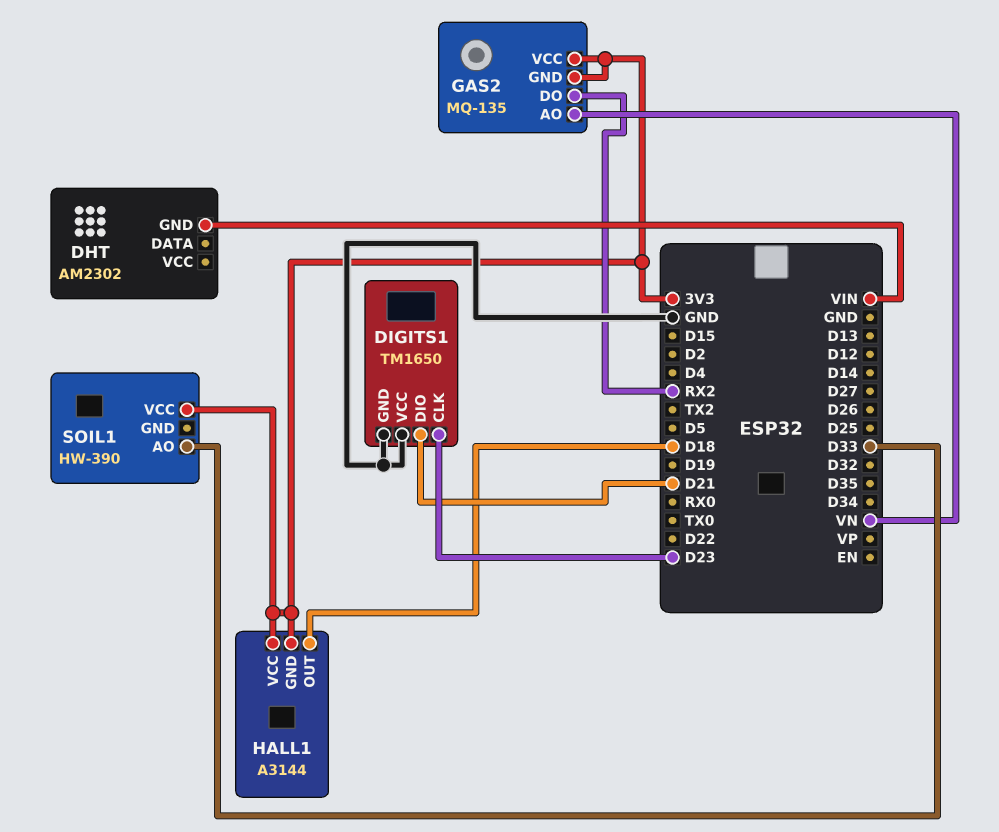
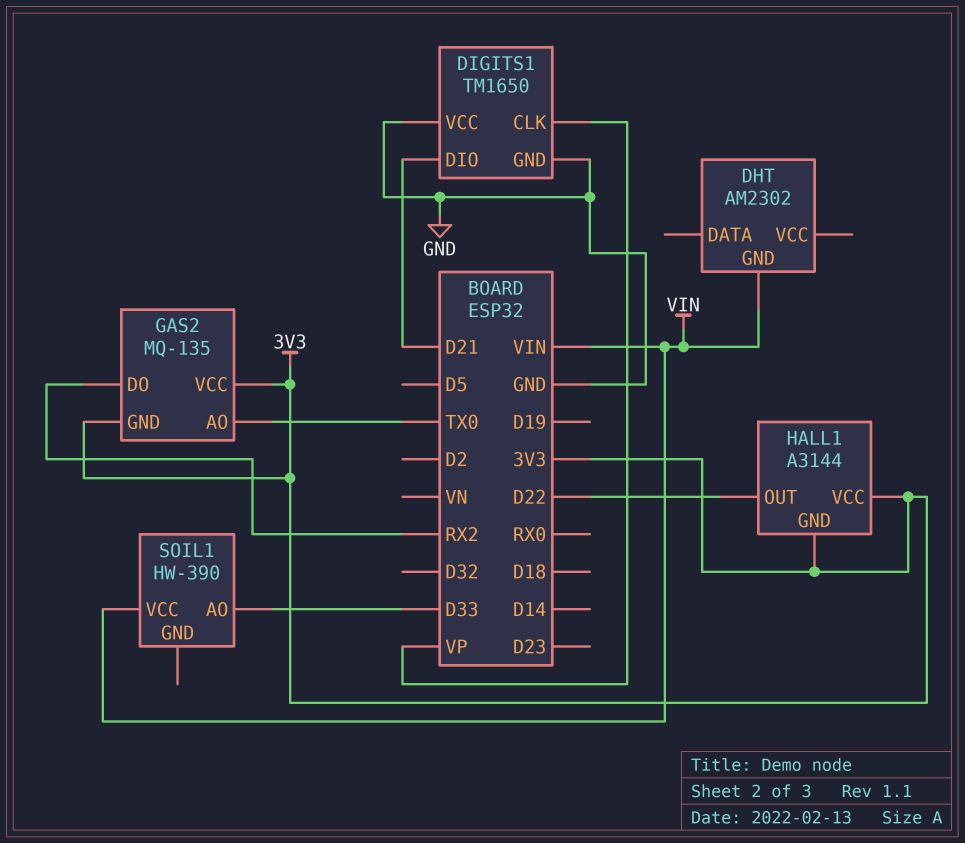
DIGITS1 pin CLK: D23 -> VP
GAS2 pin AO: VN -> TX0
HALL1 pin OUT: D18 -> D22
SOIL1 pin VCC: 3V3 -> VIN

